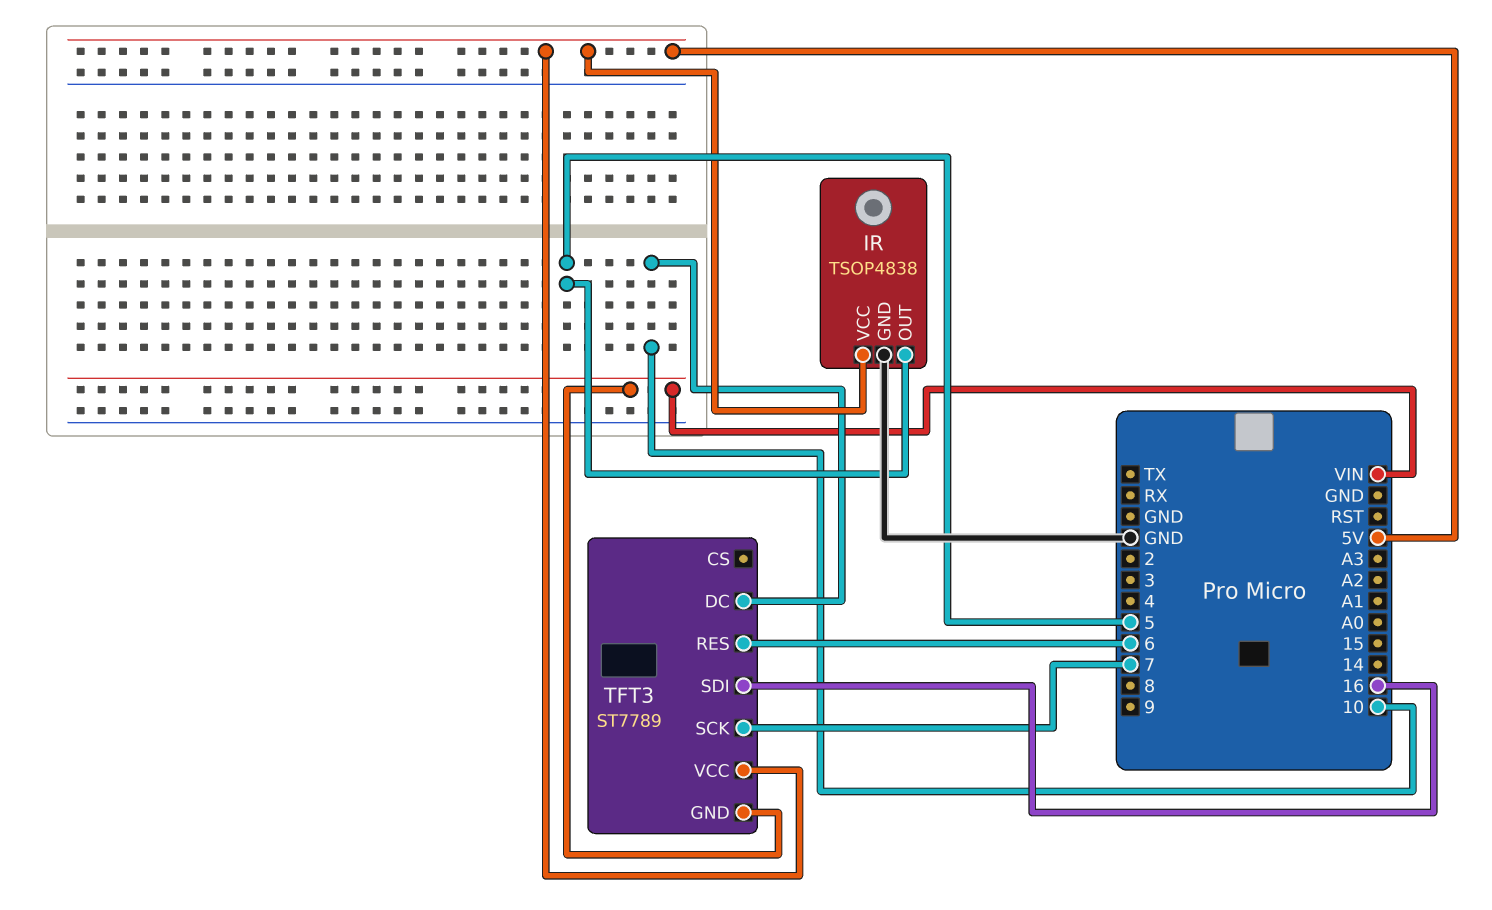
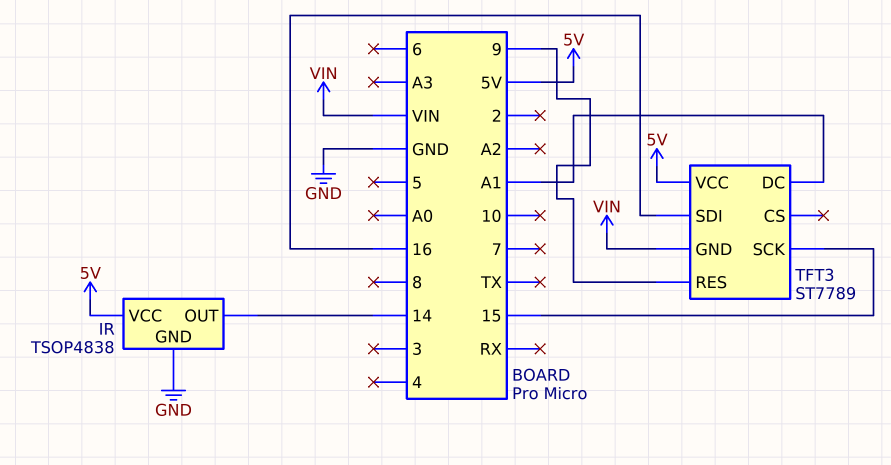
IR pin OUT: 5 -> 14
TFT3 pin DC: 10 -> A1
TFT3 pin RES: 6 -> 9
TFT3 pin SCK: 7 -> 15

